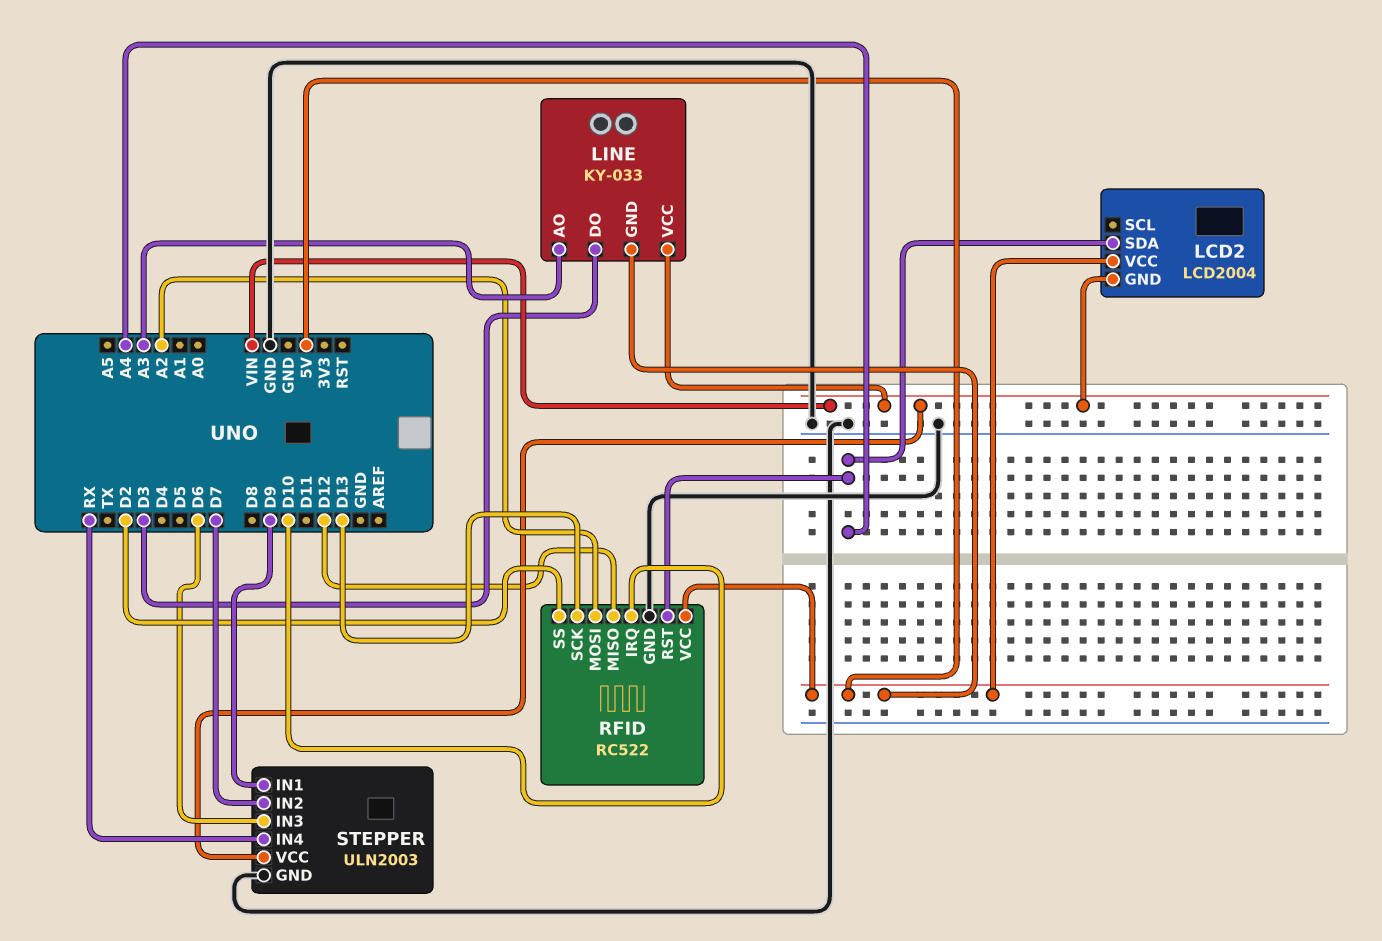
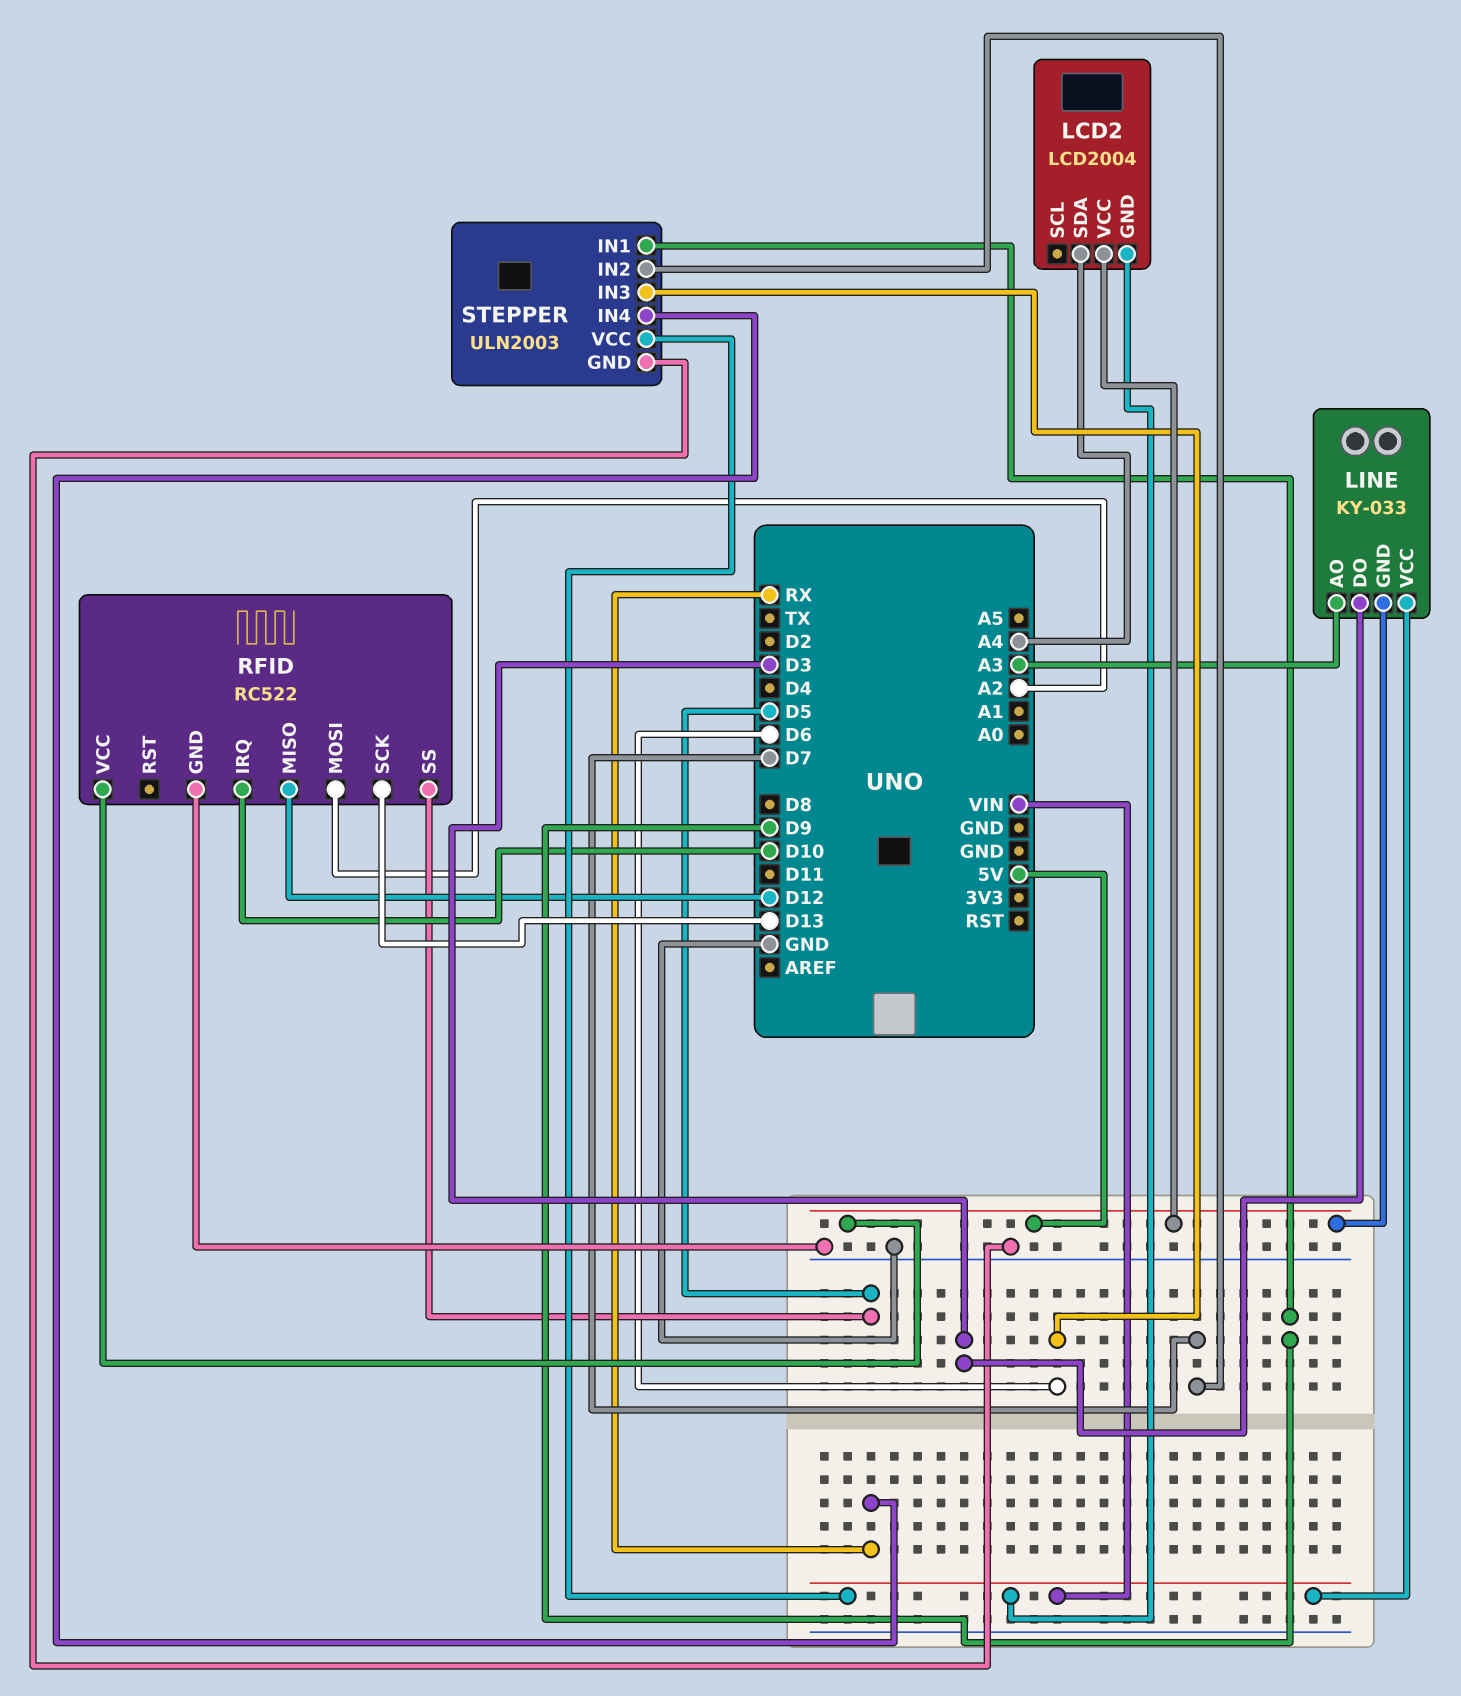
RFID pin RST: A4 -> none
RFID pin SS: D2 -> D5

